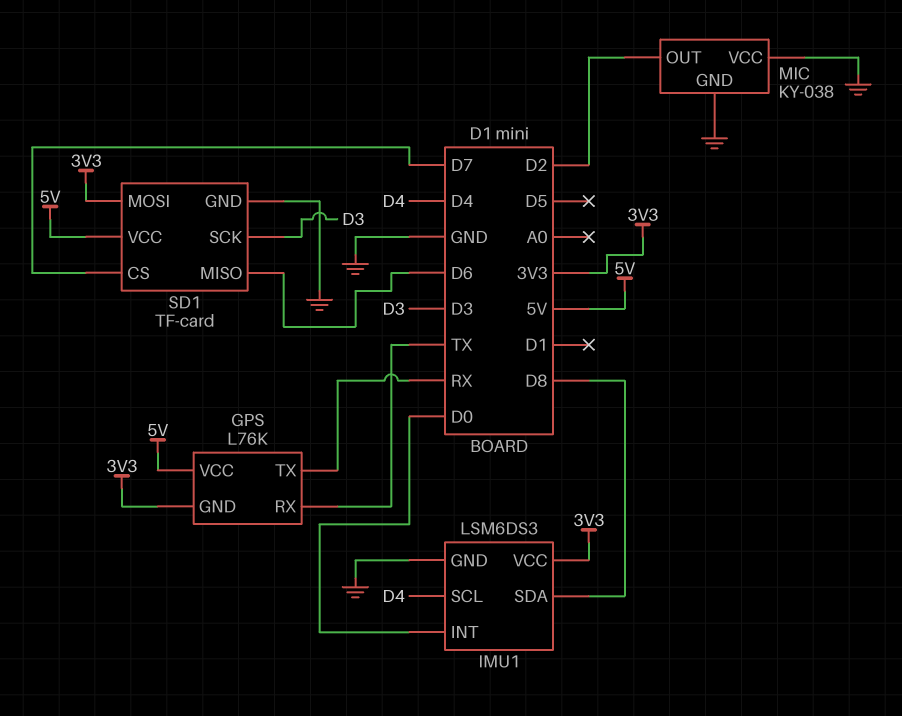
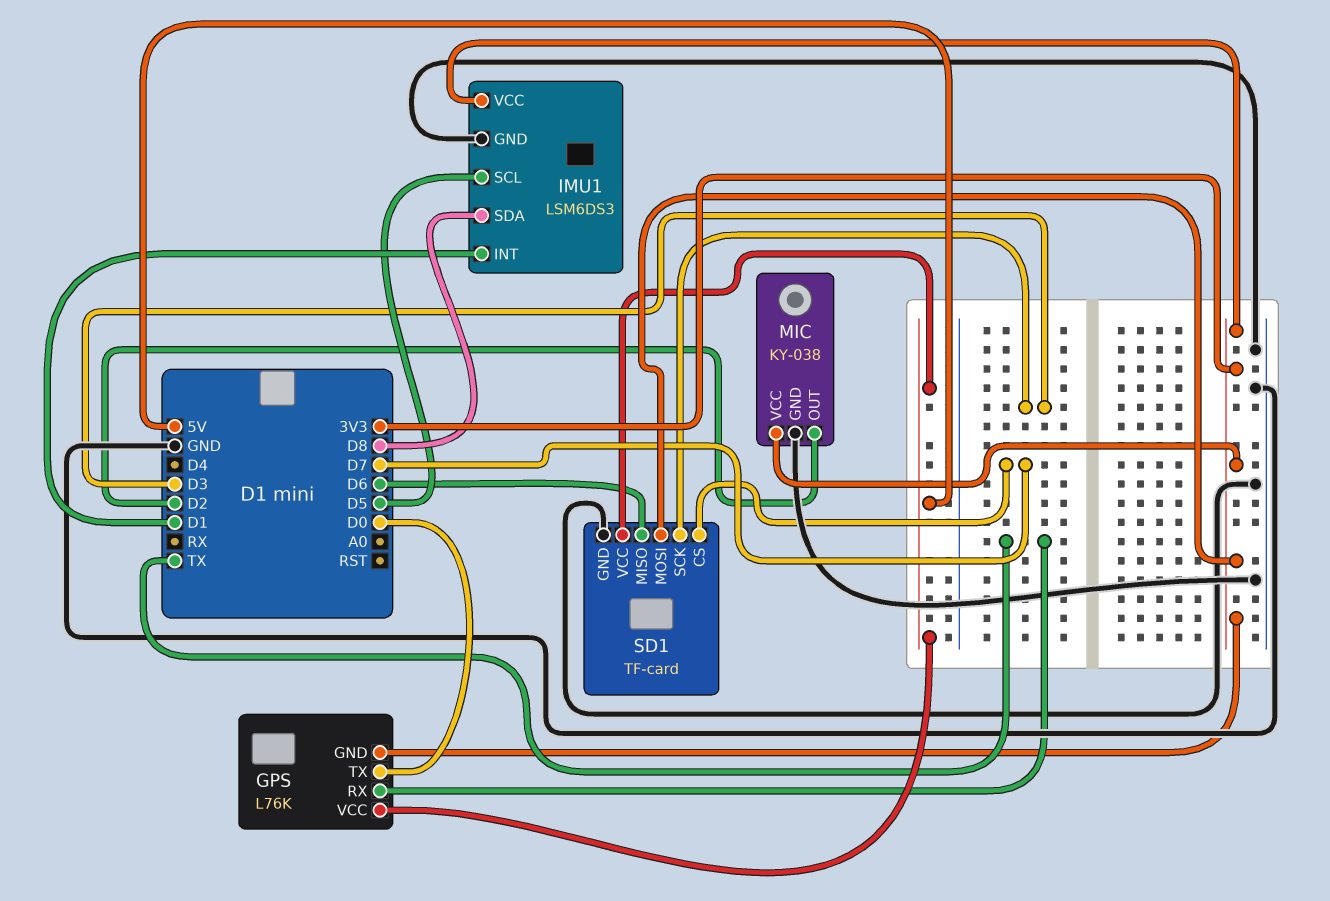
GPS pin TX: RX -> D0
IMU1 pin INT: D0 -> D1
IMU1 pin SCL: D4 -> D5
MIC pin VCC: GND -> 3V3

